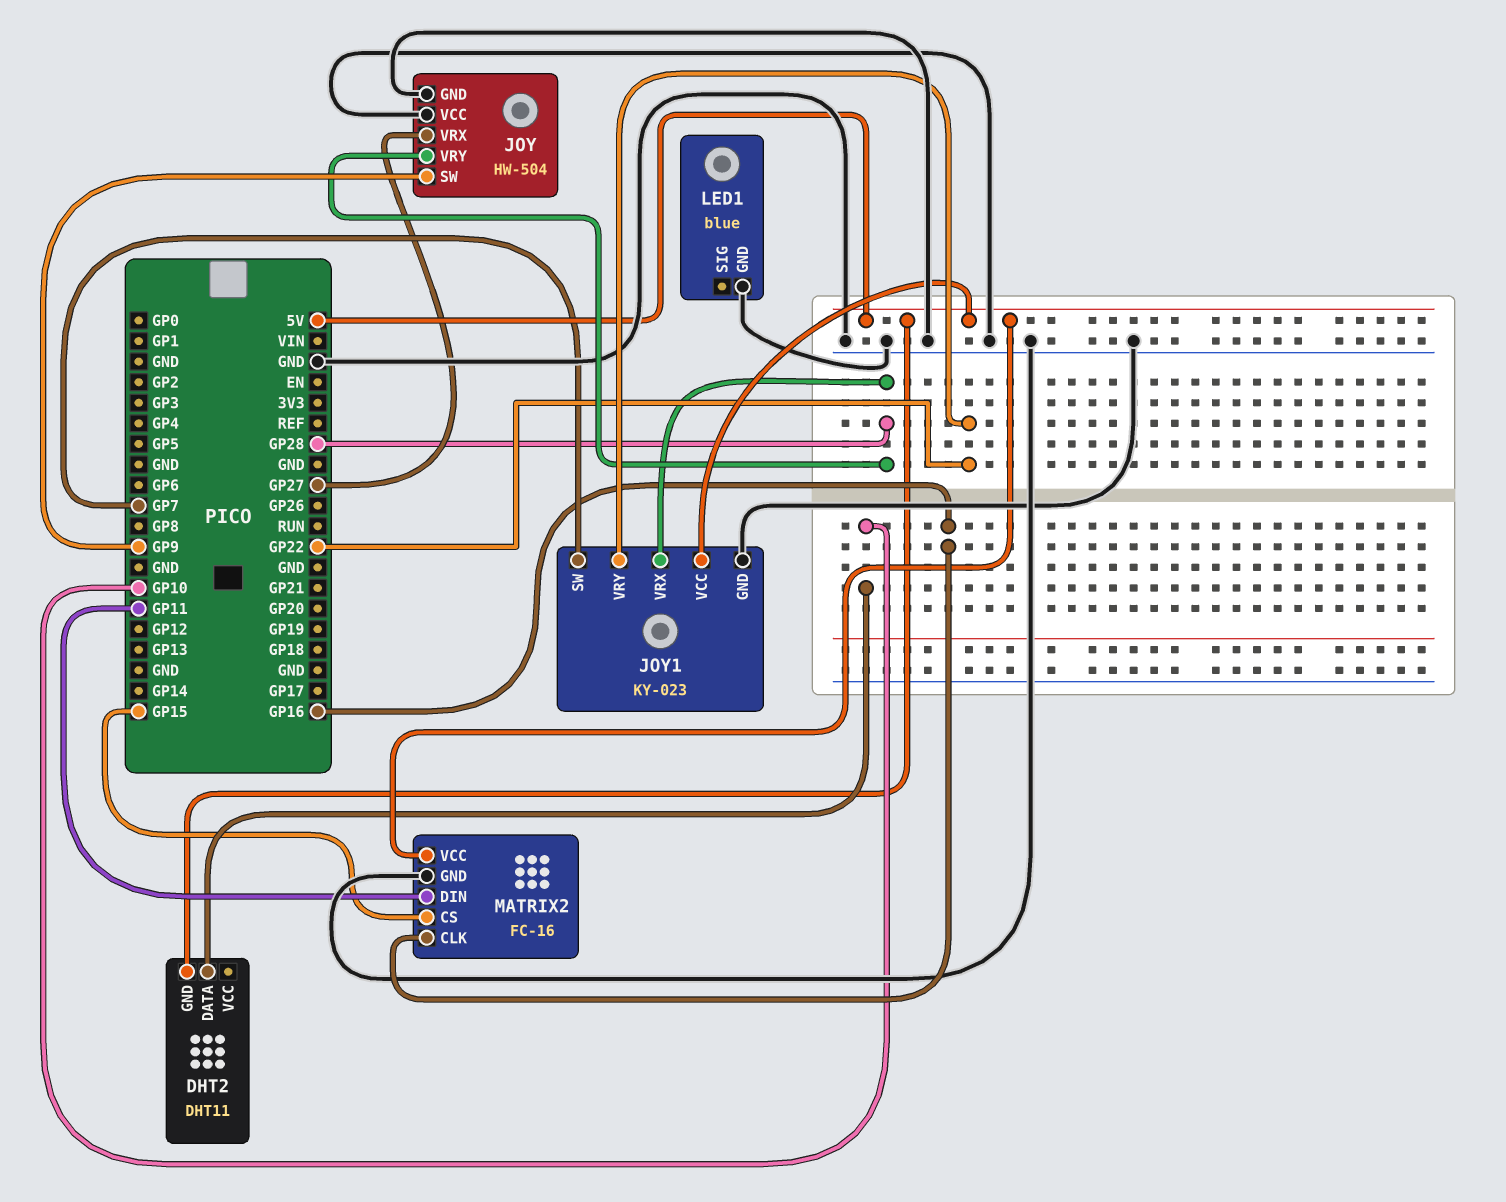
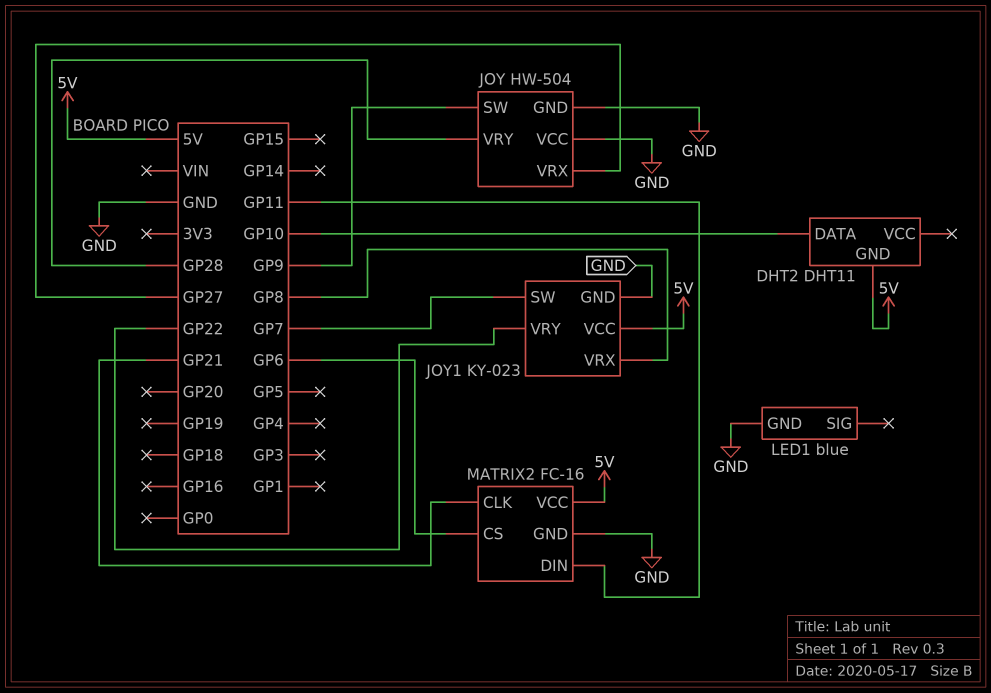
JOY1 pin VRX: GP28 -> GP8
MATRIX2 pin CLK: GP16 -> GP21
MATRIX2 pin CS: GP15 -> GP6

